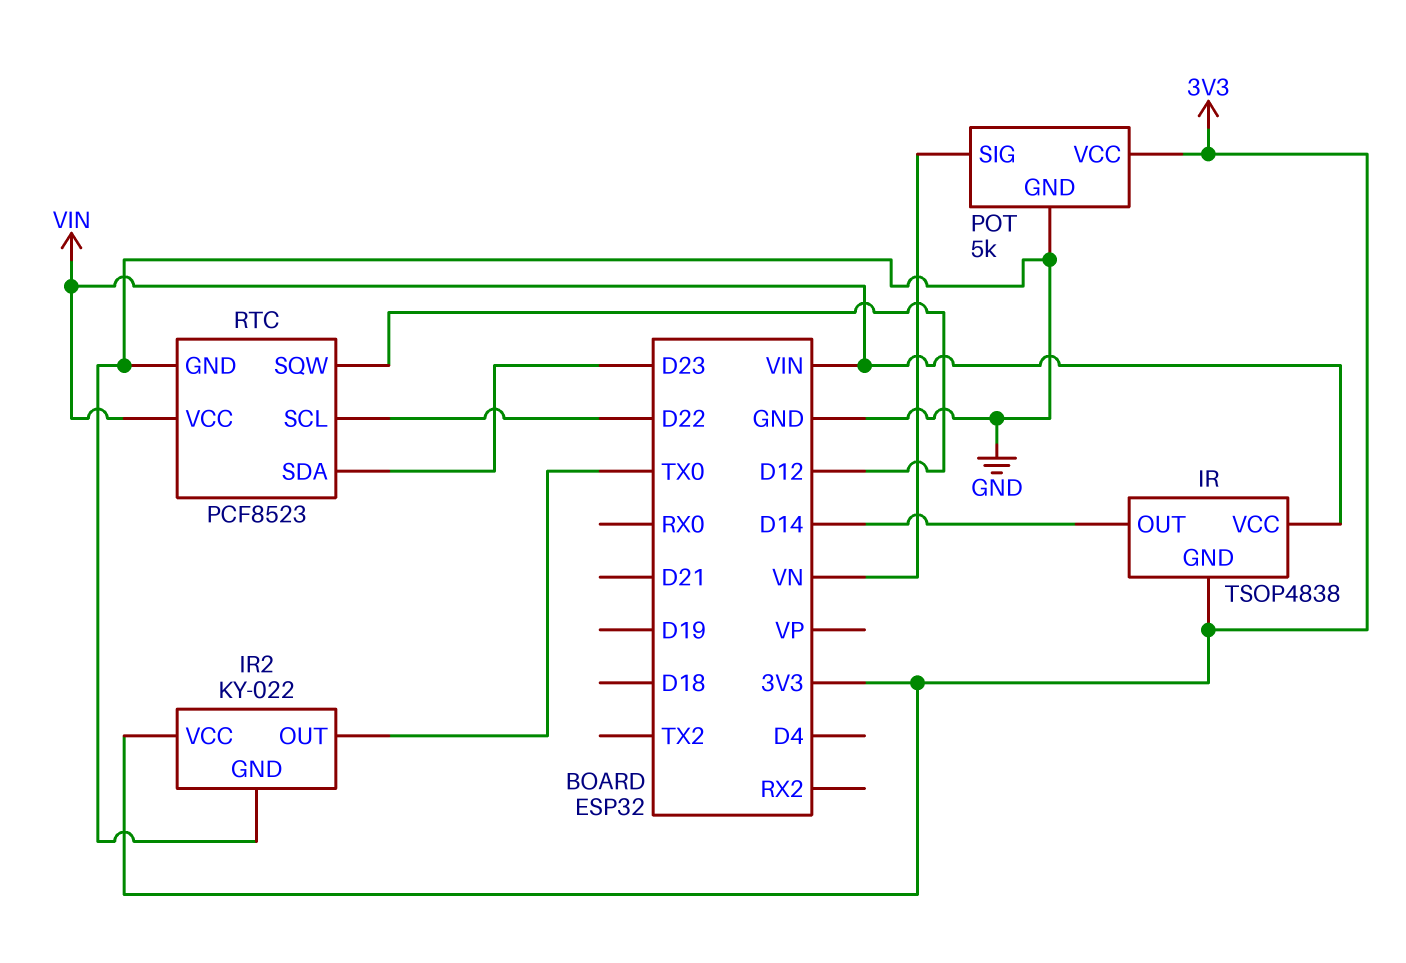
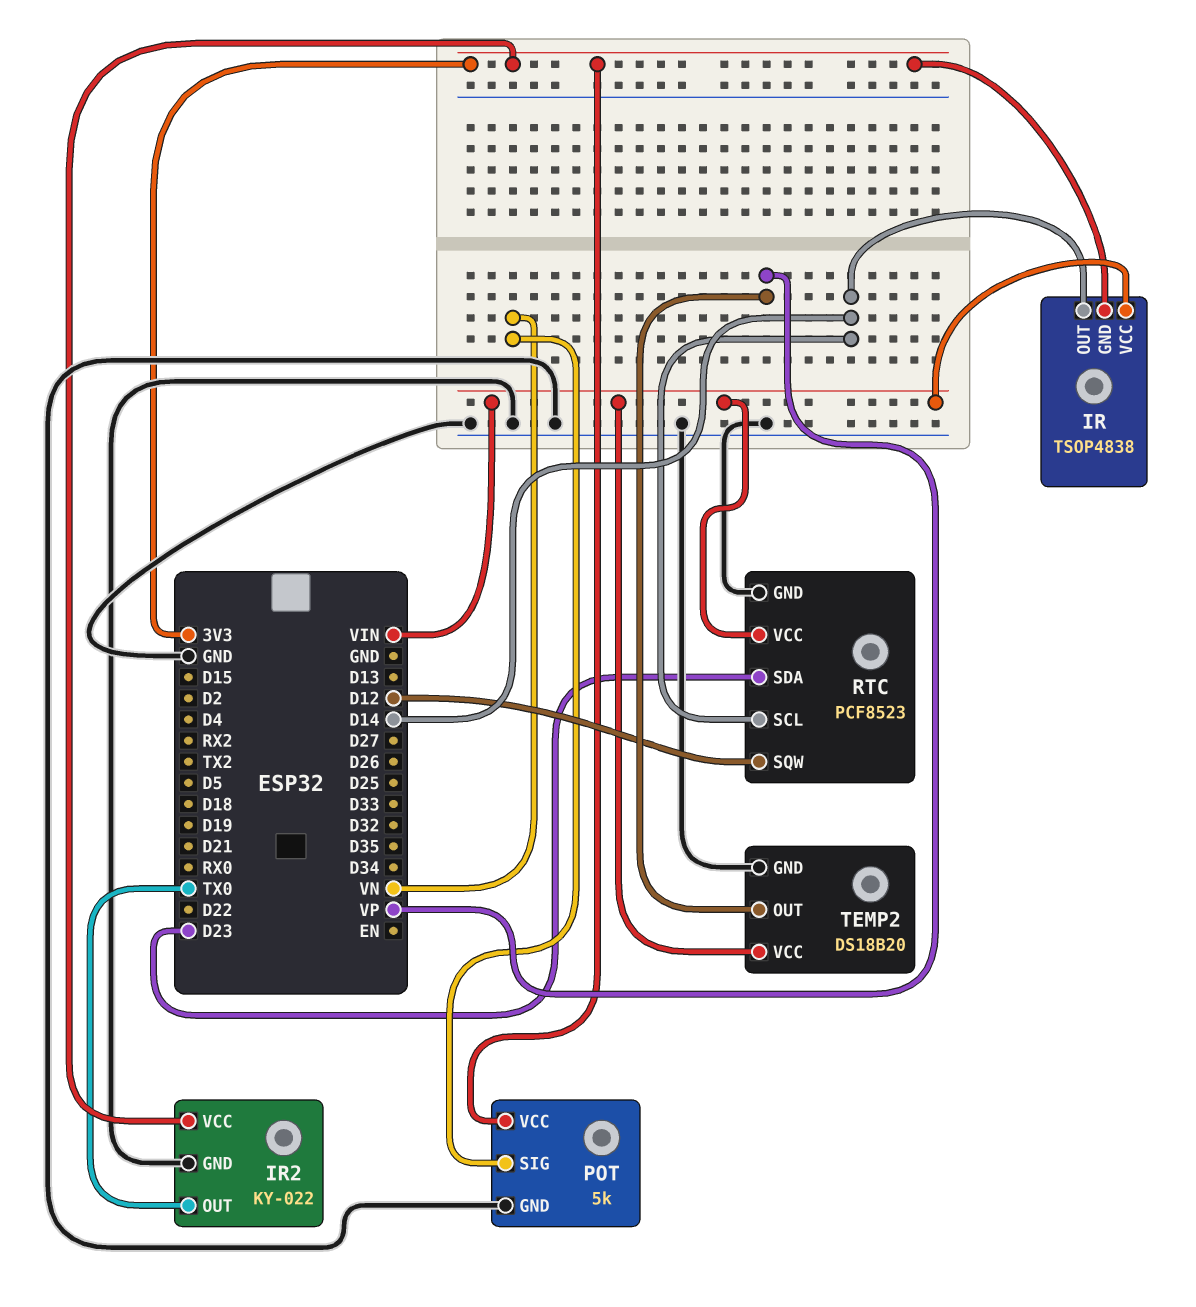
RTC pin SCL: D22 -> D14
TEMP2: none -> DS18B20
TEMP2 pin GND: none -> GND
TEMP2 pin OUT: none -> VP
TEMP2 pin VCC: none -> VIN

